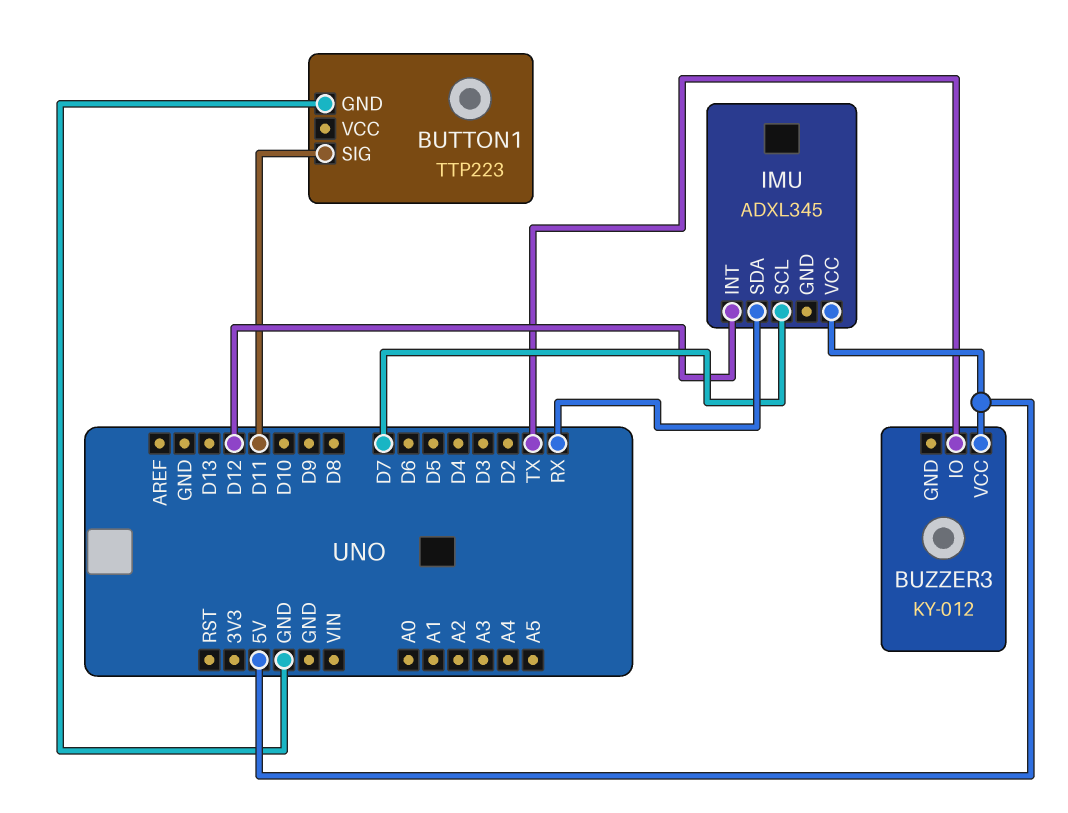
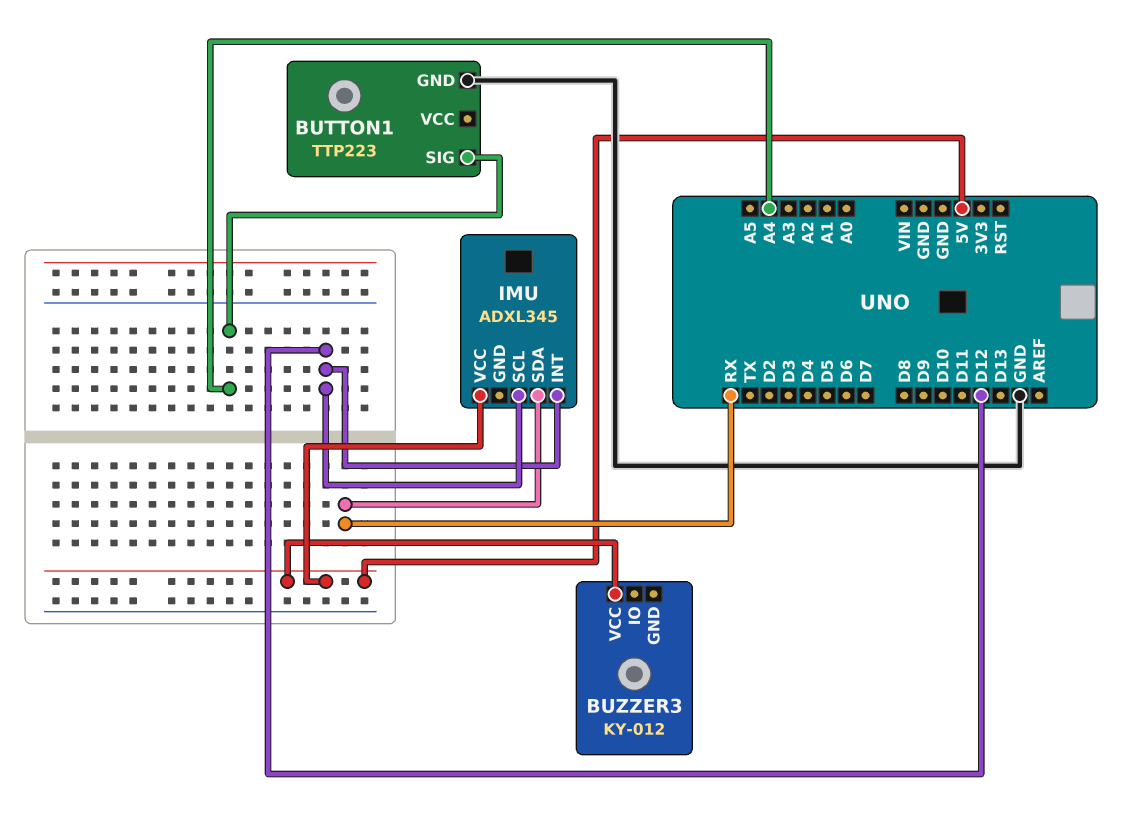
BUTTON1 pin SIG: D11 -> A4
BUZZER3 pin IO: TX -> none
IMU pin SCL: D7 -> D12

